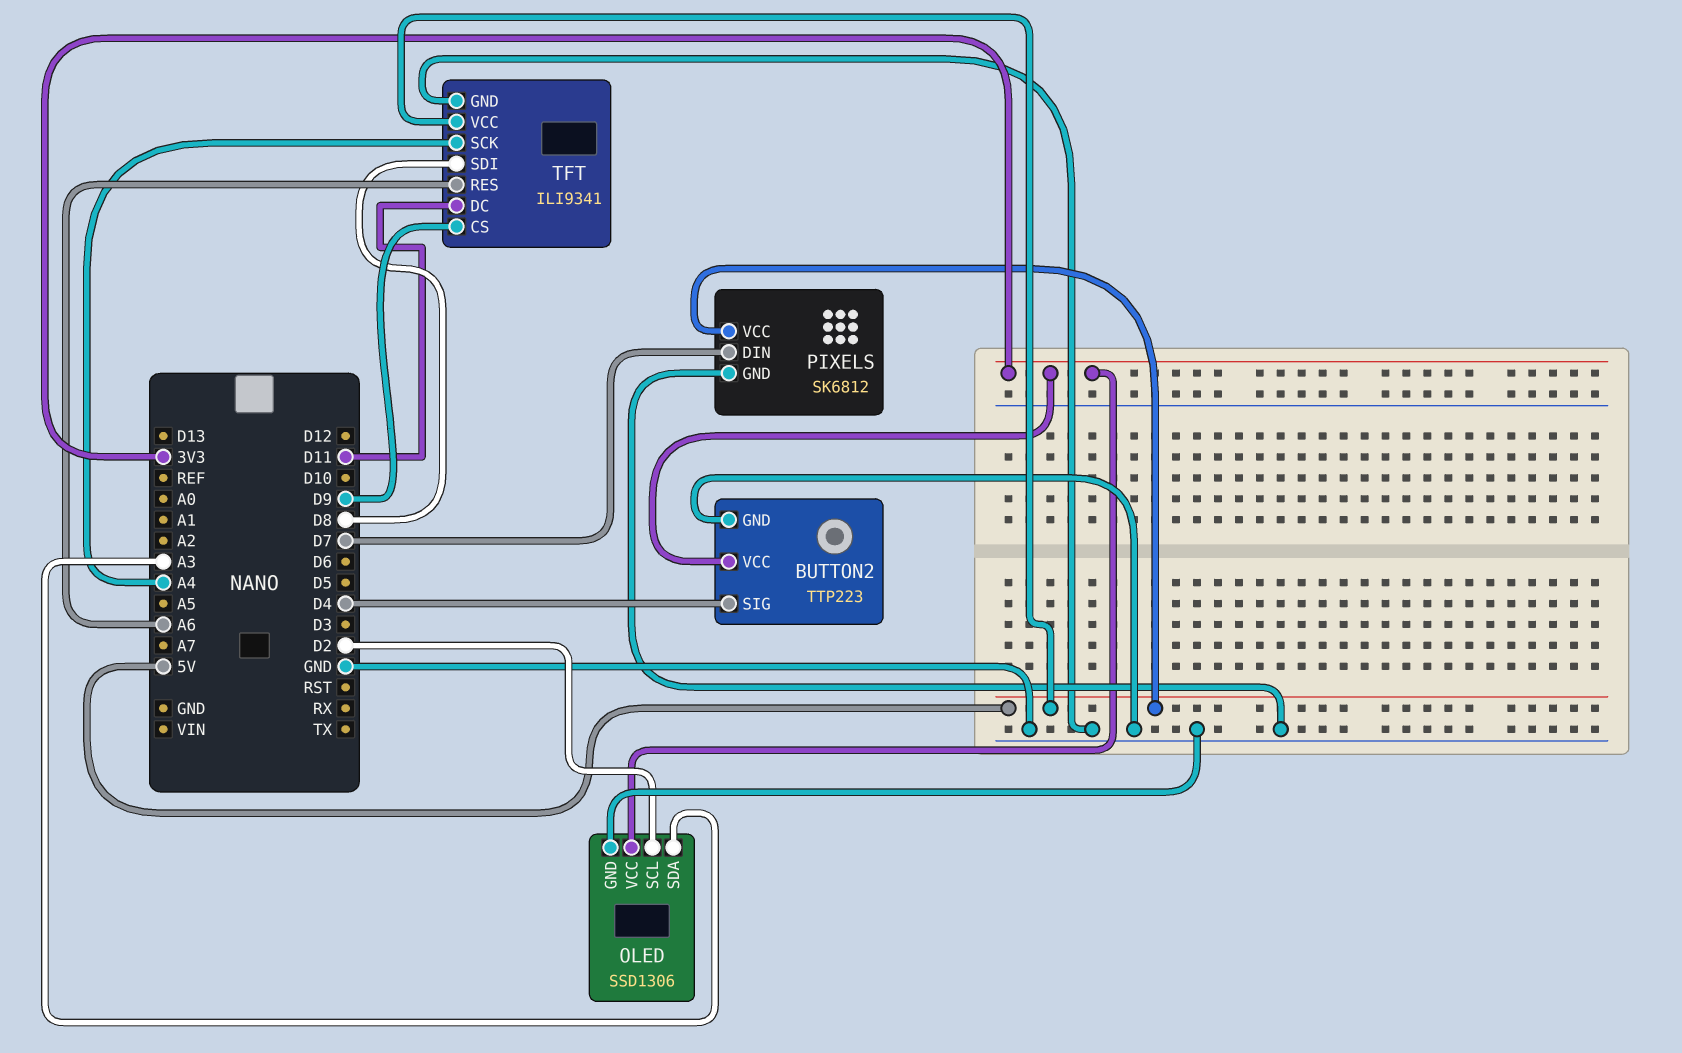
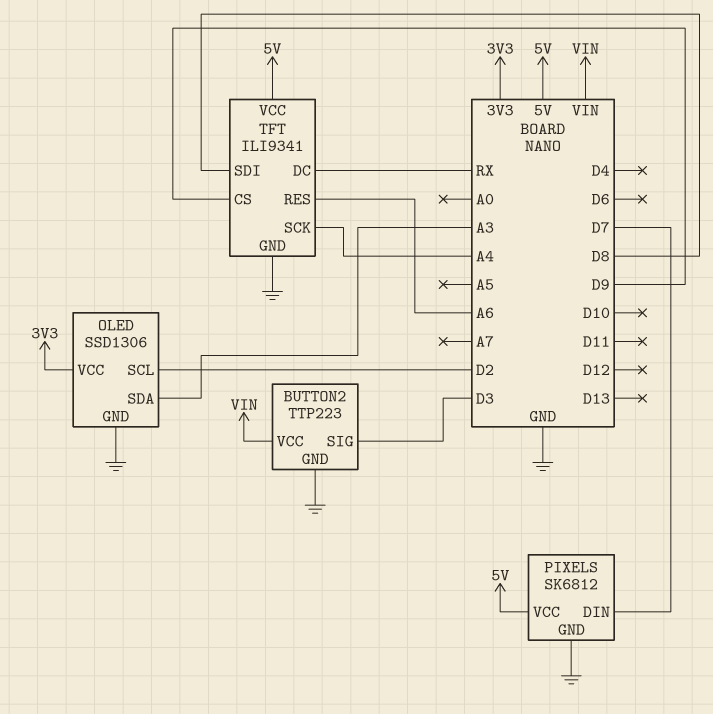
BUTTON2 pin SIG: D4 -> D3
BUTTON2 pin VCC: 3V3 -> VIN
TFT pin DC: D11 -> RX

